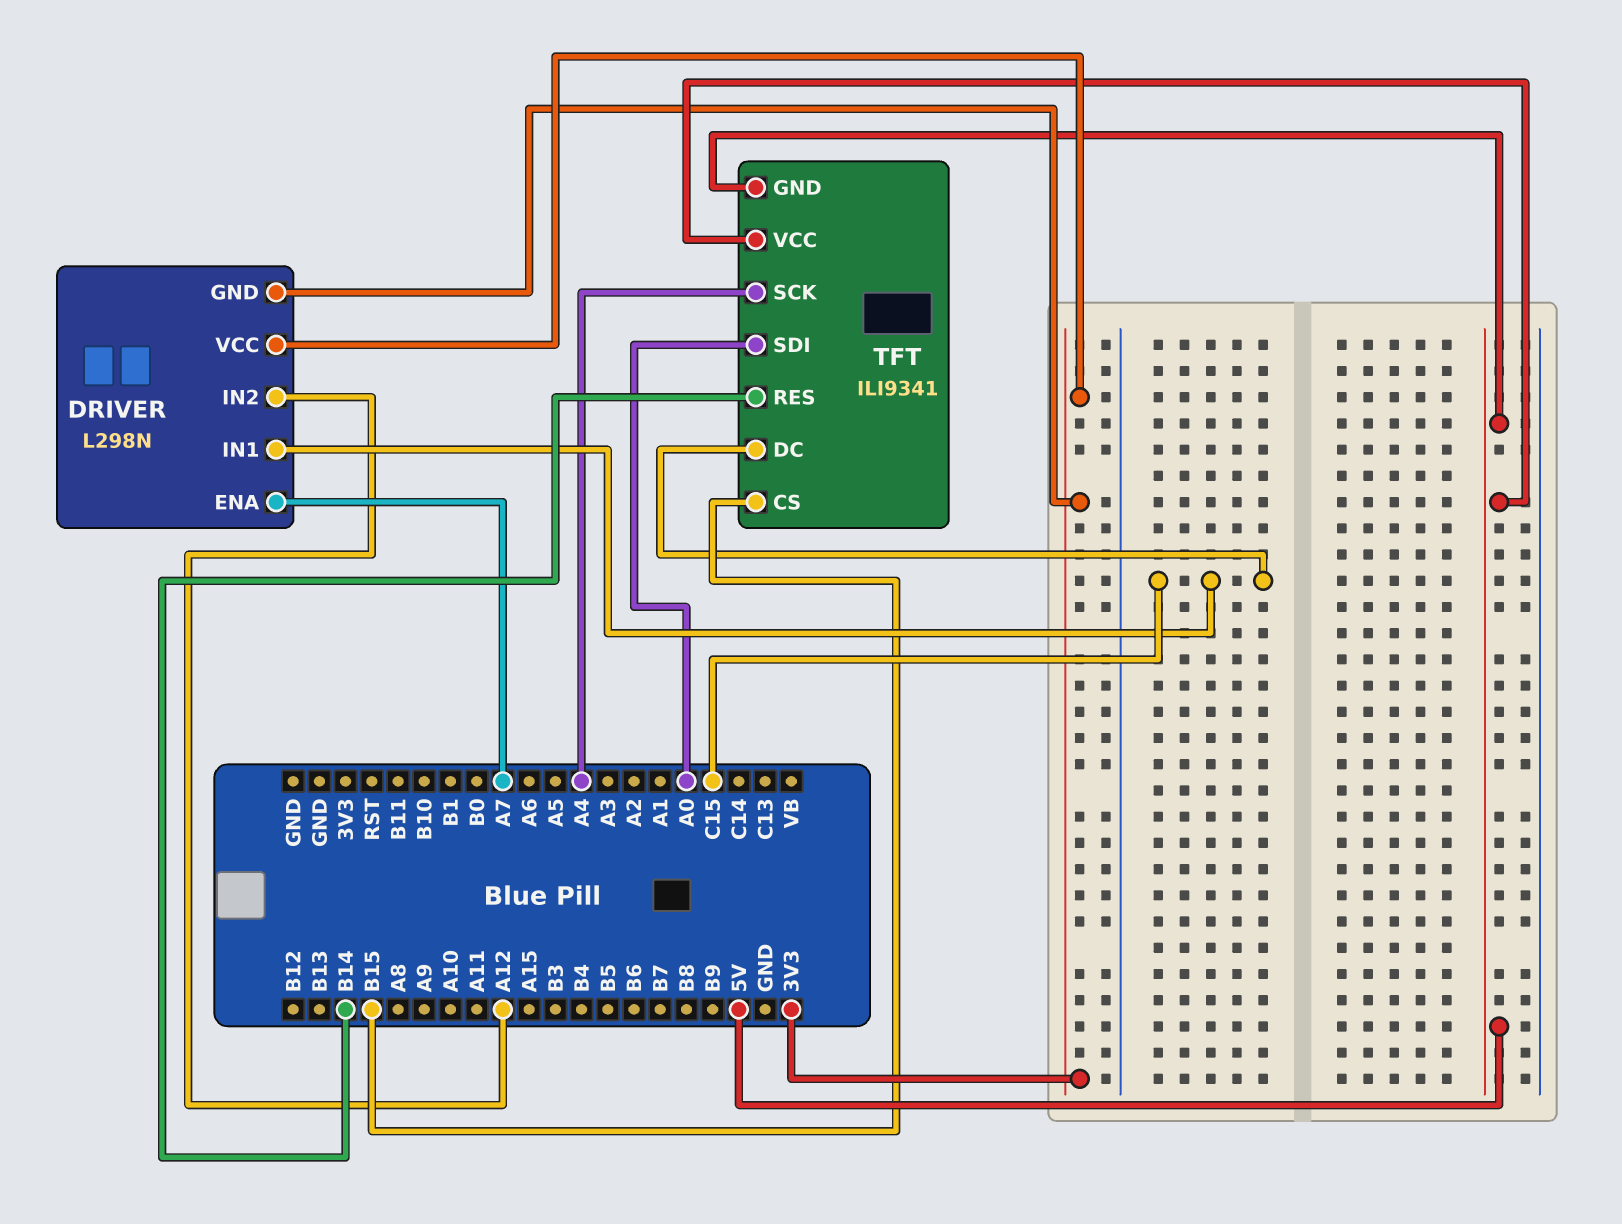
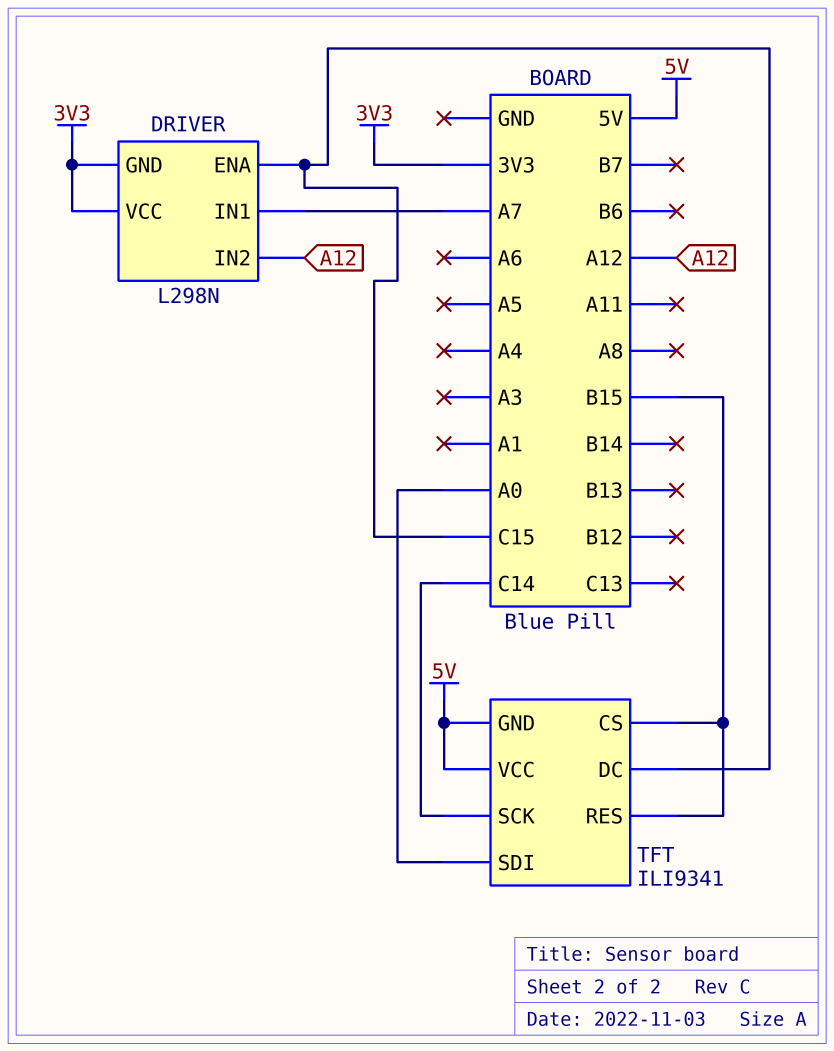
DRIVER pin ENA: A7 -> C15
DRIVER pin IN1: C15 -> A7
TFT pin RES: B14 -> B15
TFT pin SCK: A4 -> C14

